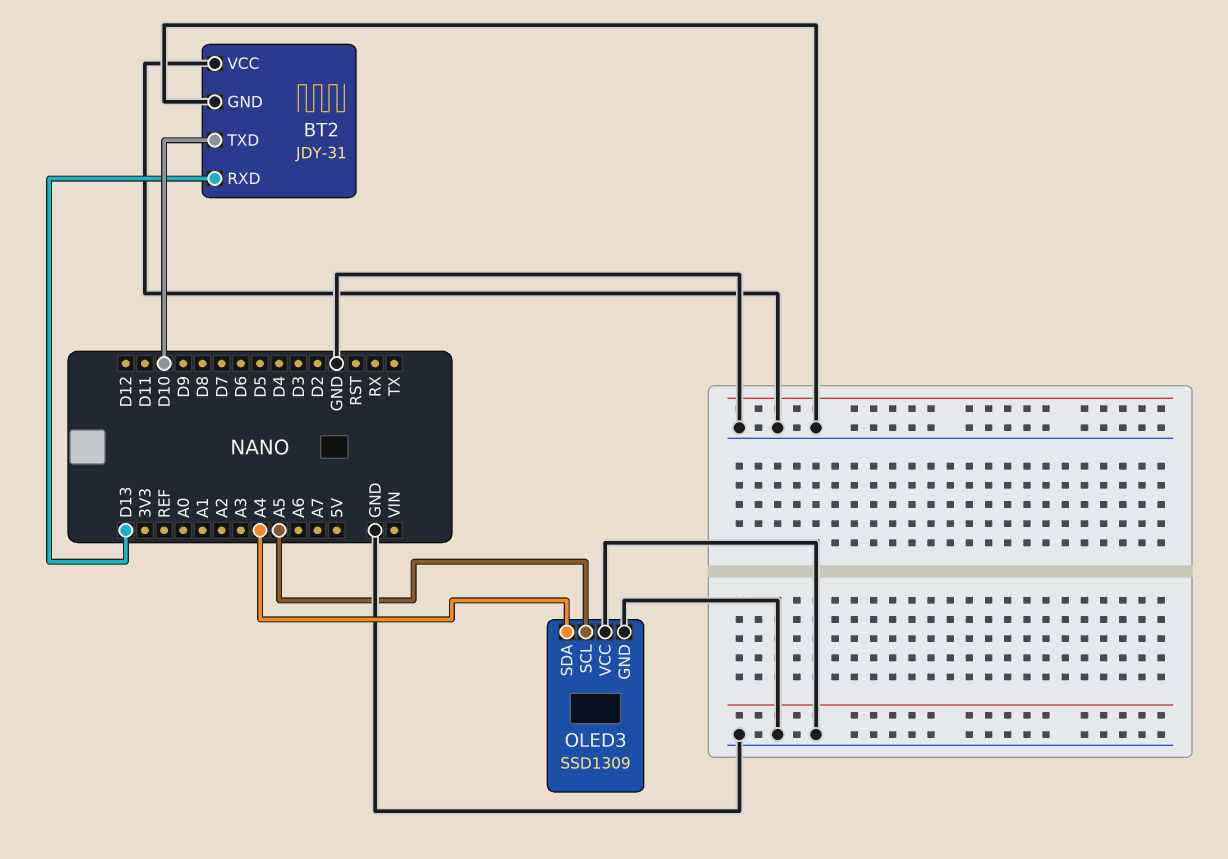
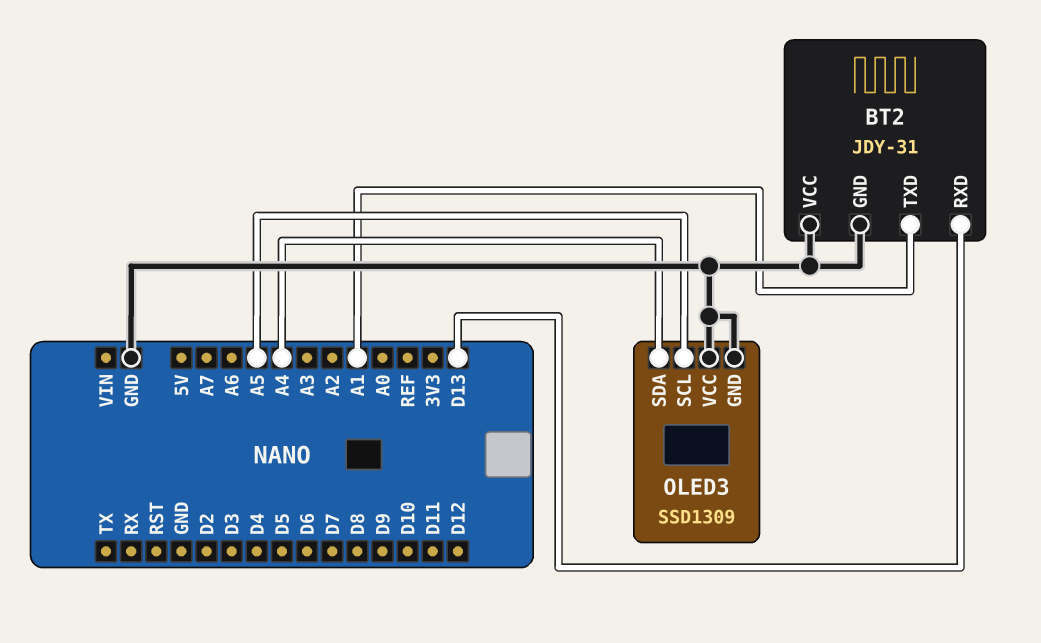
BT2 pin TXD: D10 -> A1

